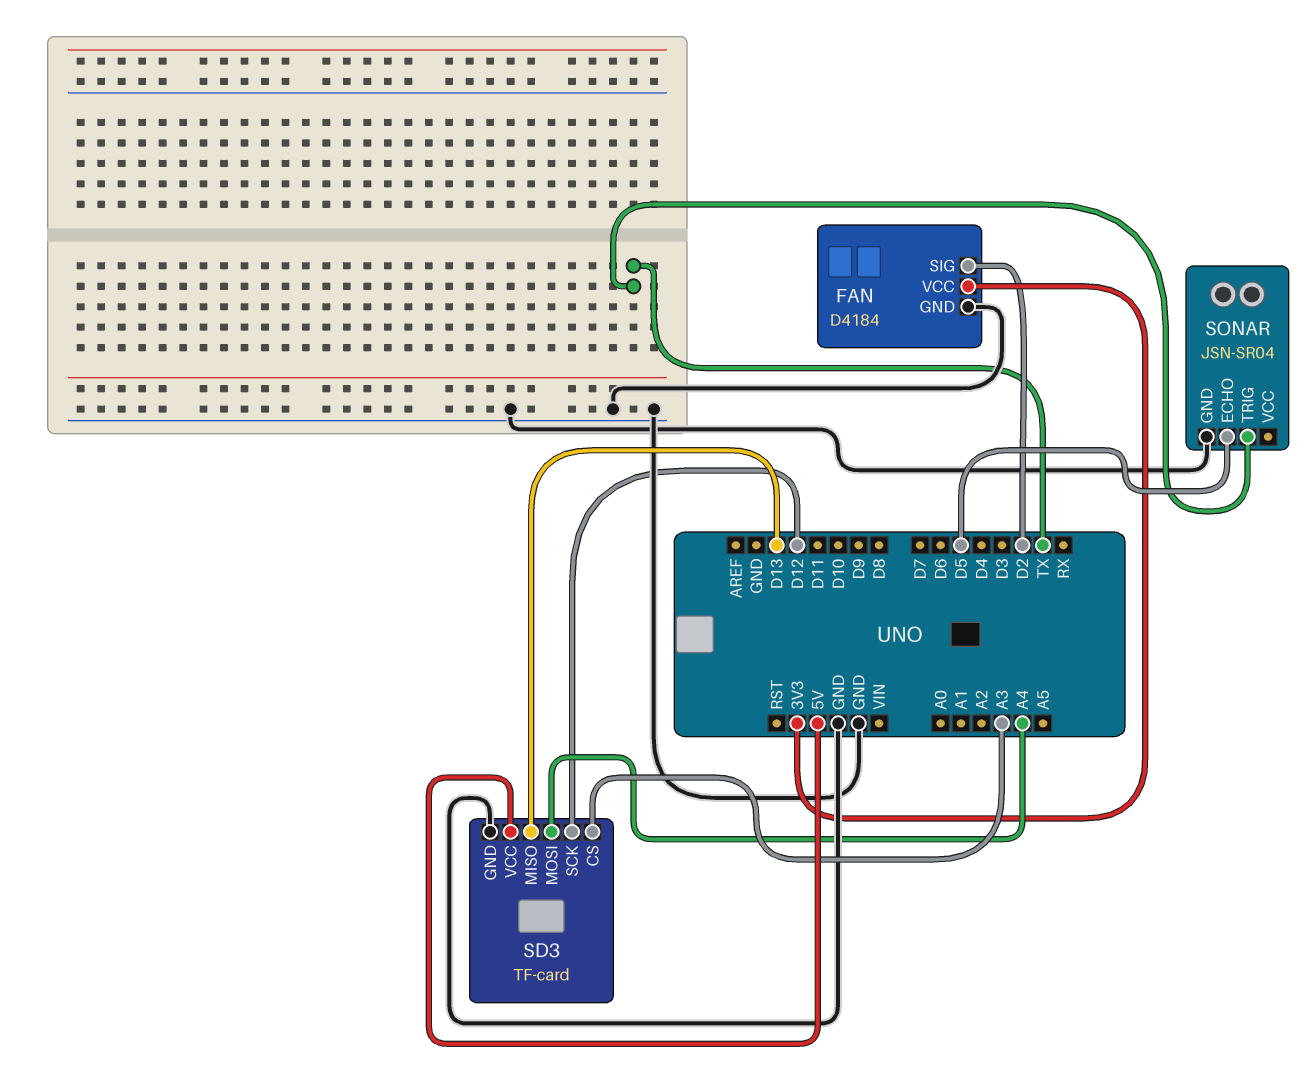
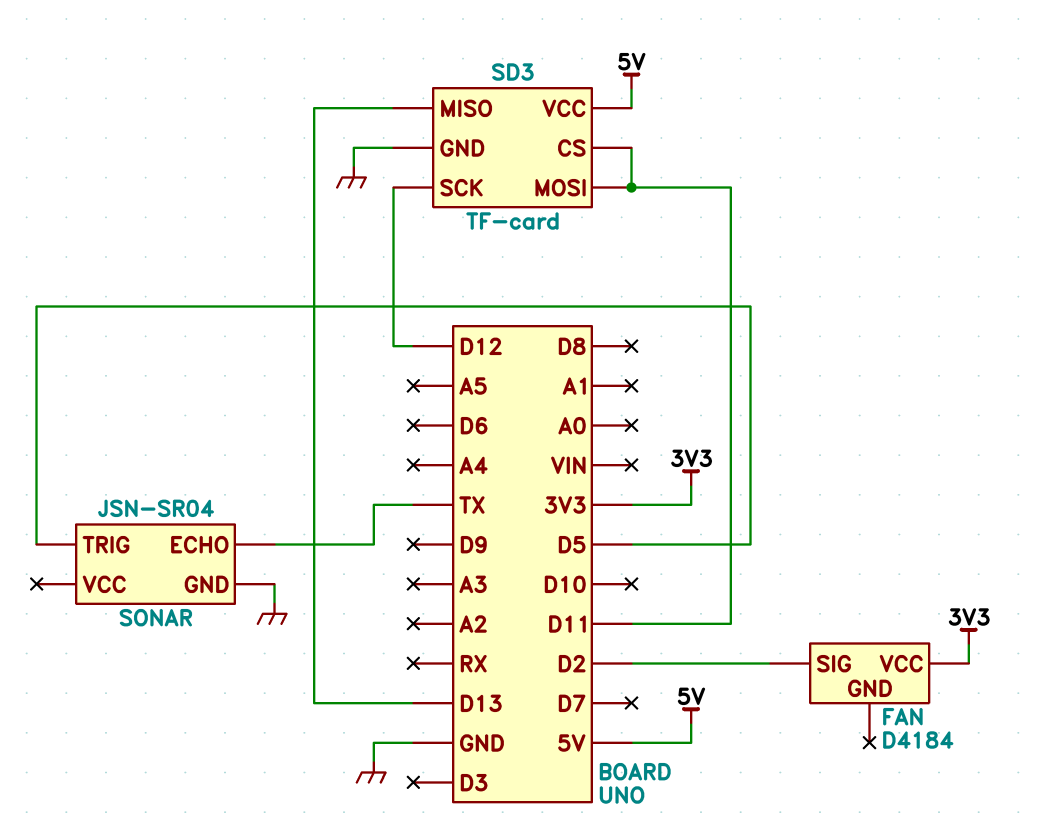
FAN pin GND: GND -> none
SD3 pin CS: A3 -> D11
SD3 pin MOSI: A4 -> D11
SONAR pin ECHO: D5 -> TX
SONAR pin TRIG: TX -> D5

